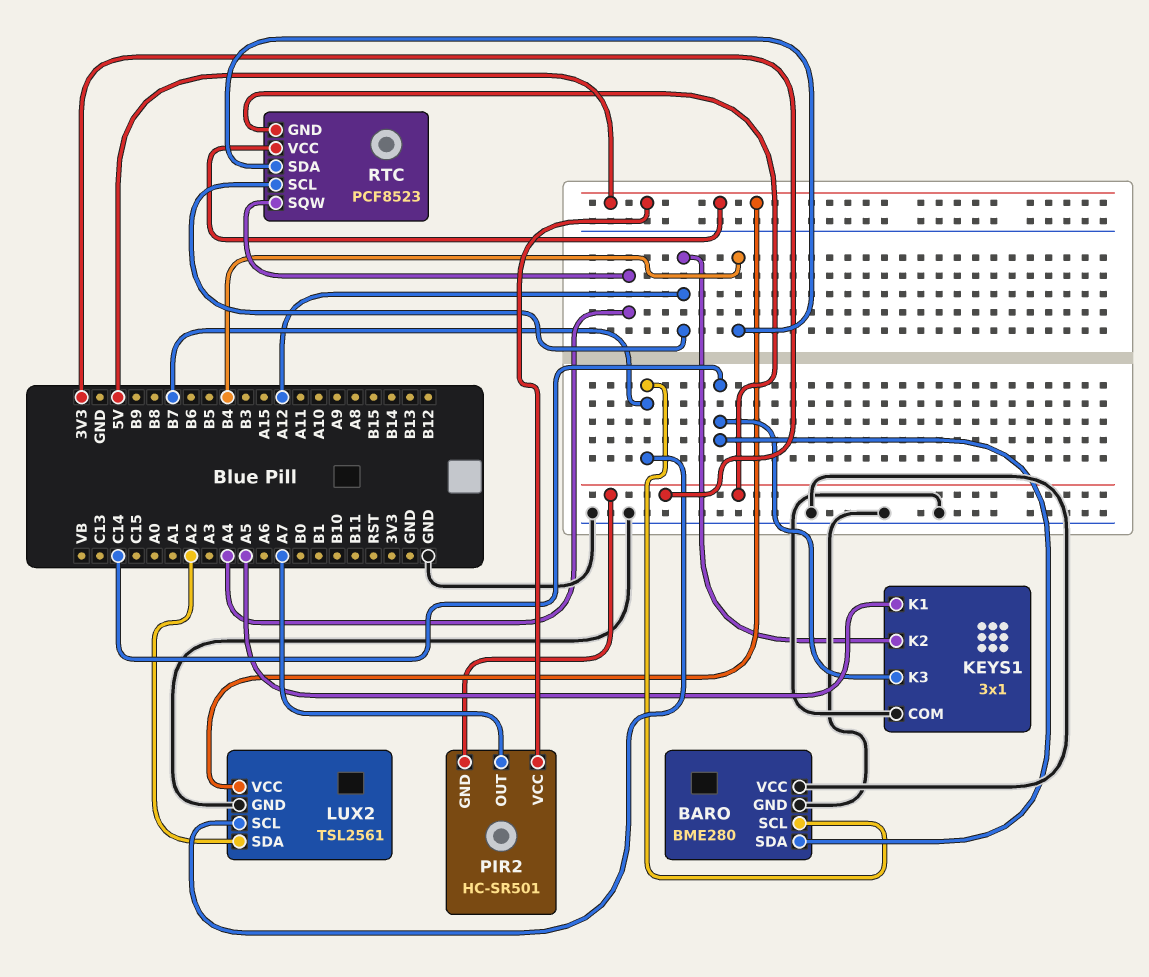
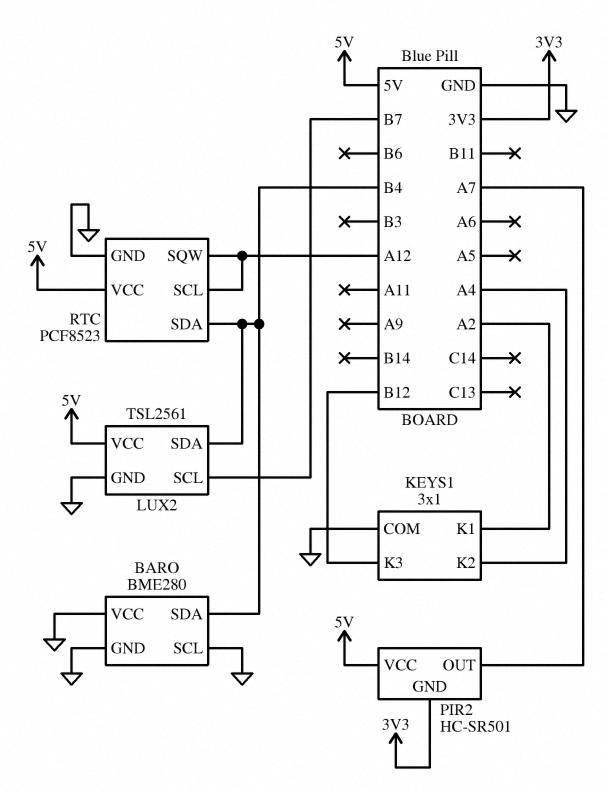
BARO pin SCL: B7 -> GND
BARO pin SDA: C14 -> B4
KEYS1 pin K1: A5 -> A2
KEYS1 pin K2: A12 -> A4
KEYS1 pin K3: C14 -> B12
LUX2 pin SDA: A2 -> B4
RTC pin GND: 3V3 -> GND
RTC pin SQW: A4 -> A12

